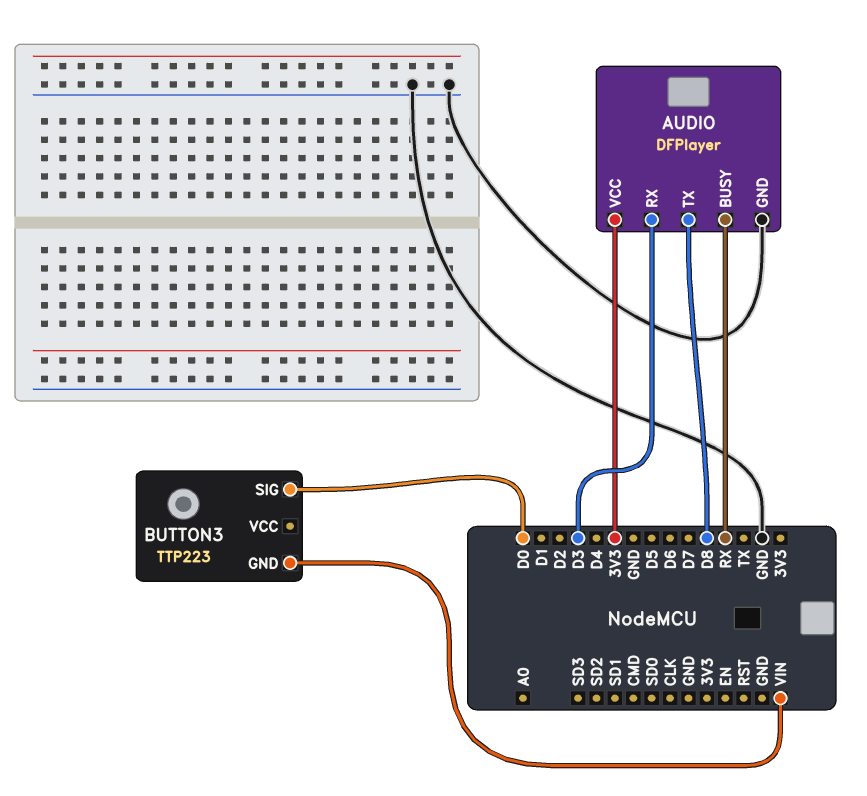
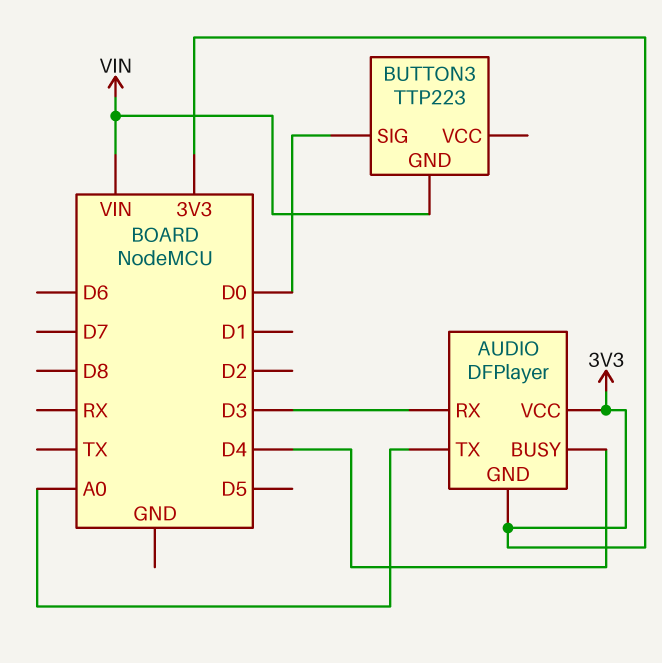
AUDIO pin BUSY: RX -> D4
AUDIO pin GND: GND -> 3V3
AUDIO pin TX: D8 -> A0

